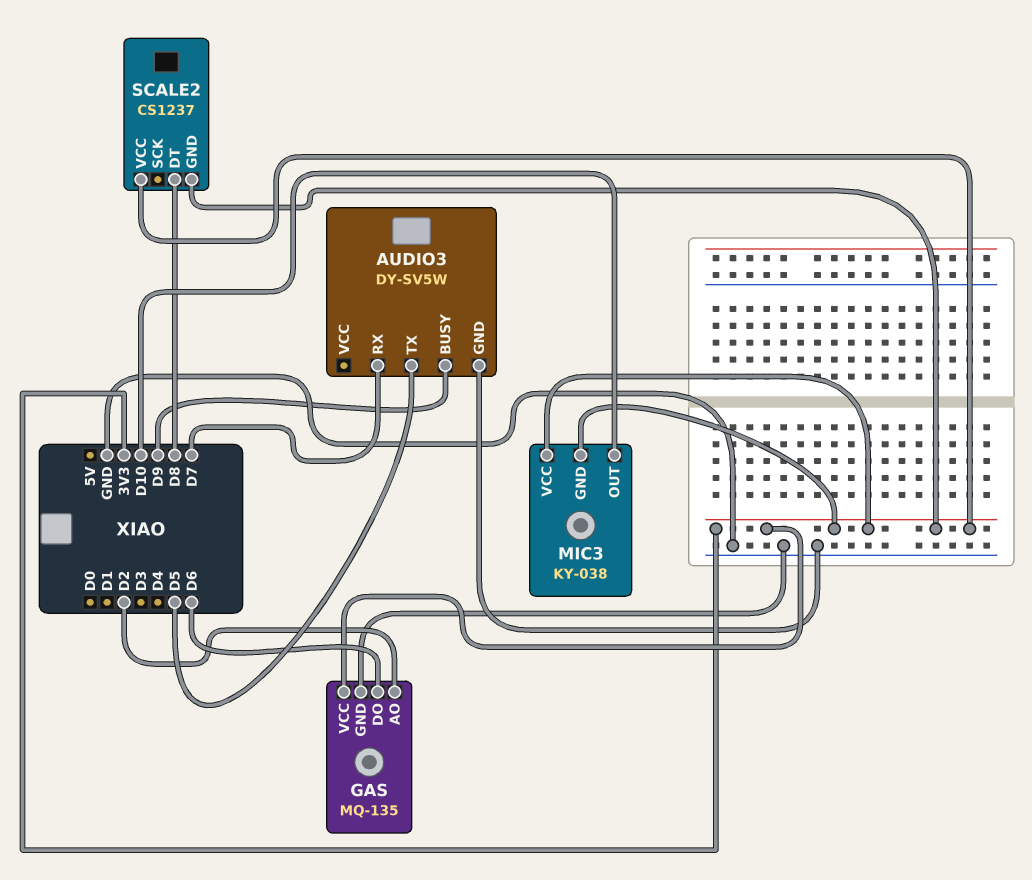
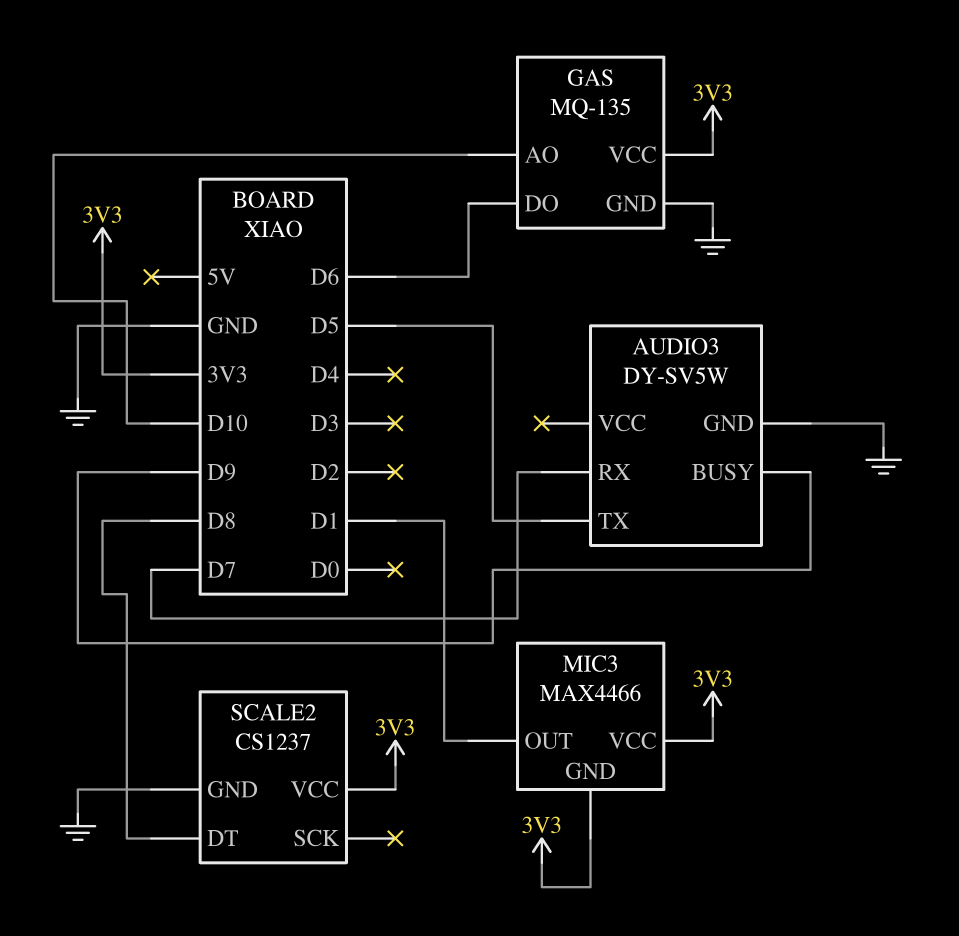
GAS pin AO: D2 -> D10
MIC3: KY-038 -> MAX4466
MIC3 pin OUT: D10 -> D1
SCALE2 pin GND: 3V3 -> GND

